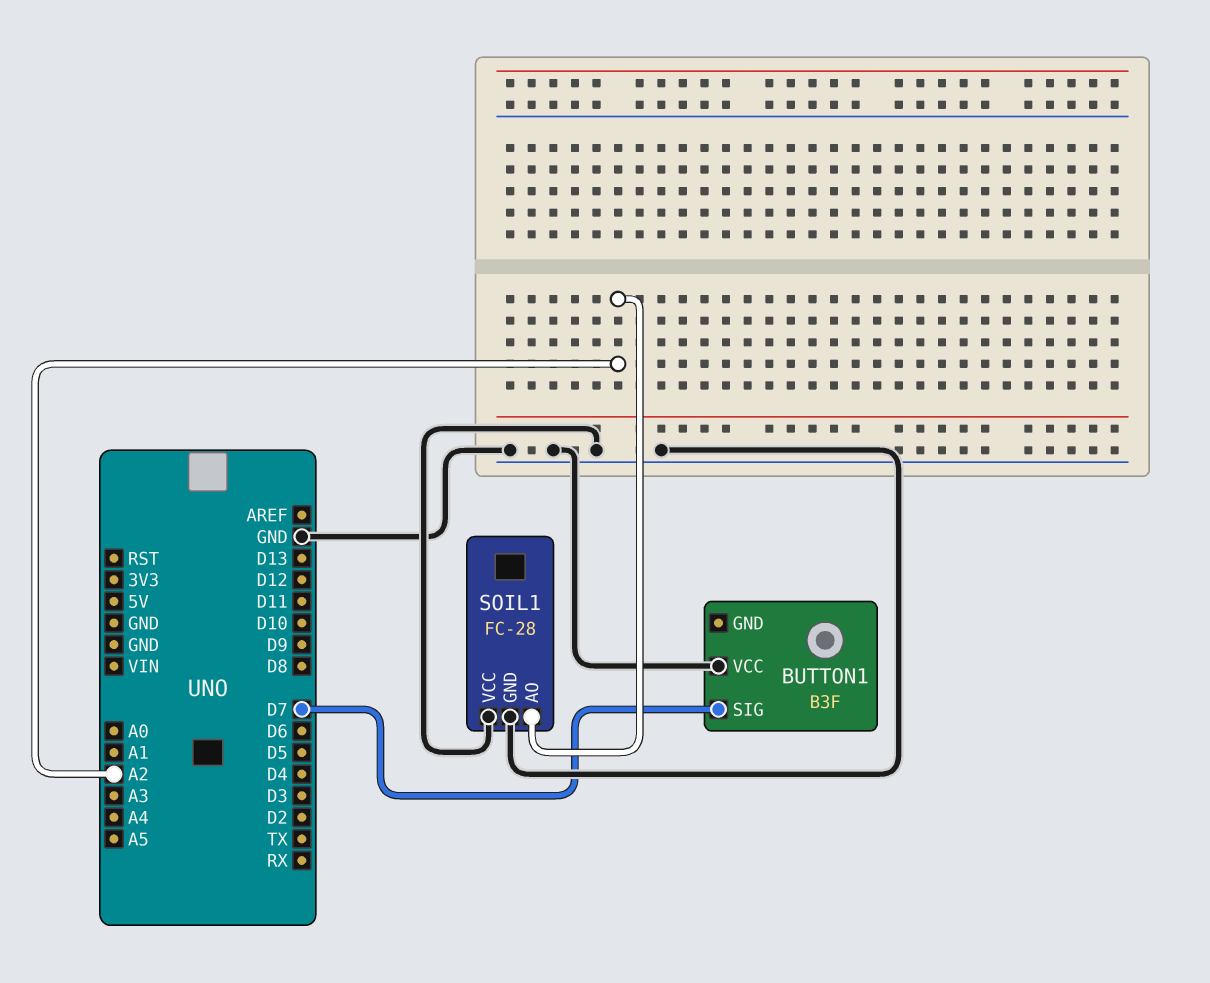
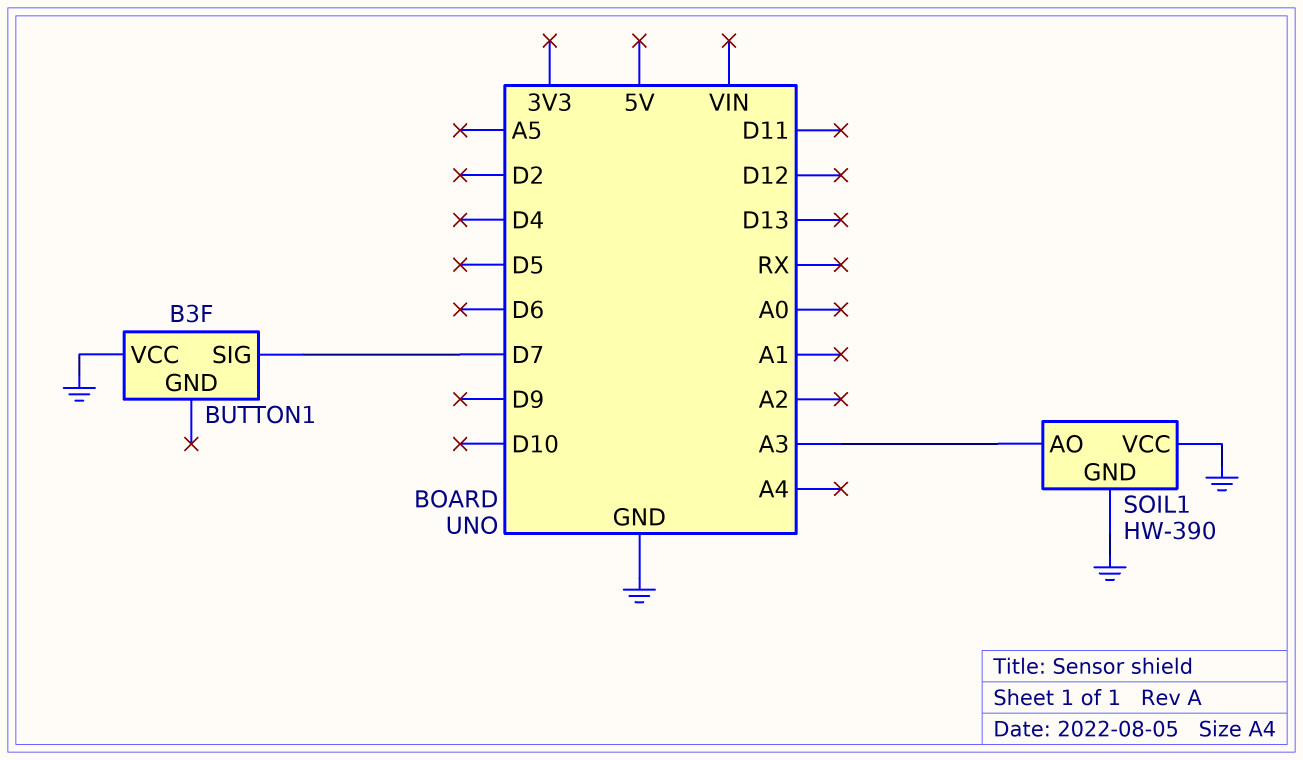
SOIL1: FC-28 -> HW-390
SOIL1 pin AO: A2 -> A3

